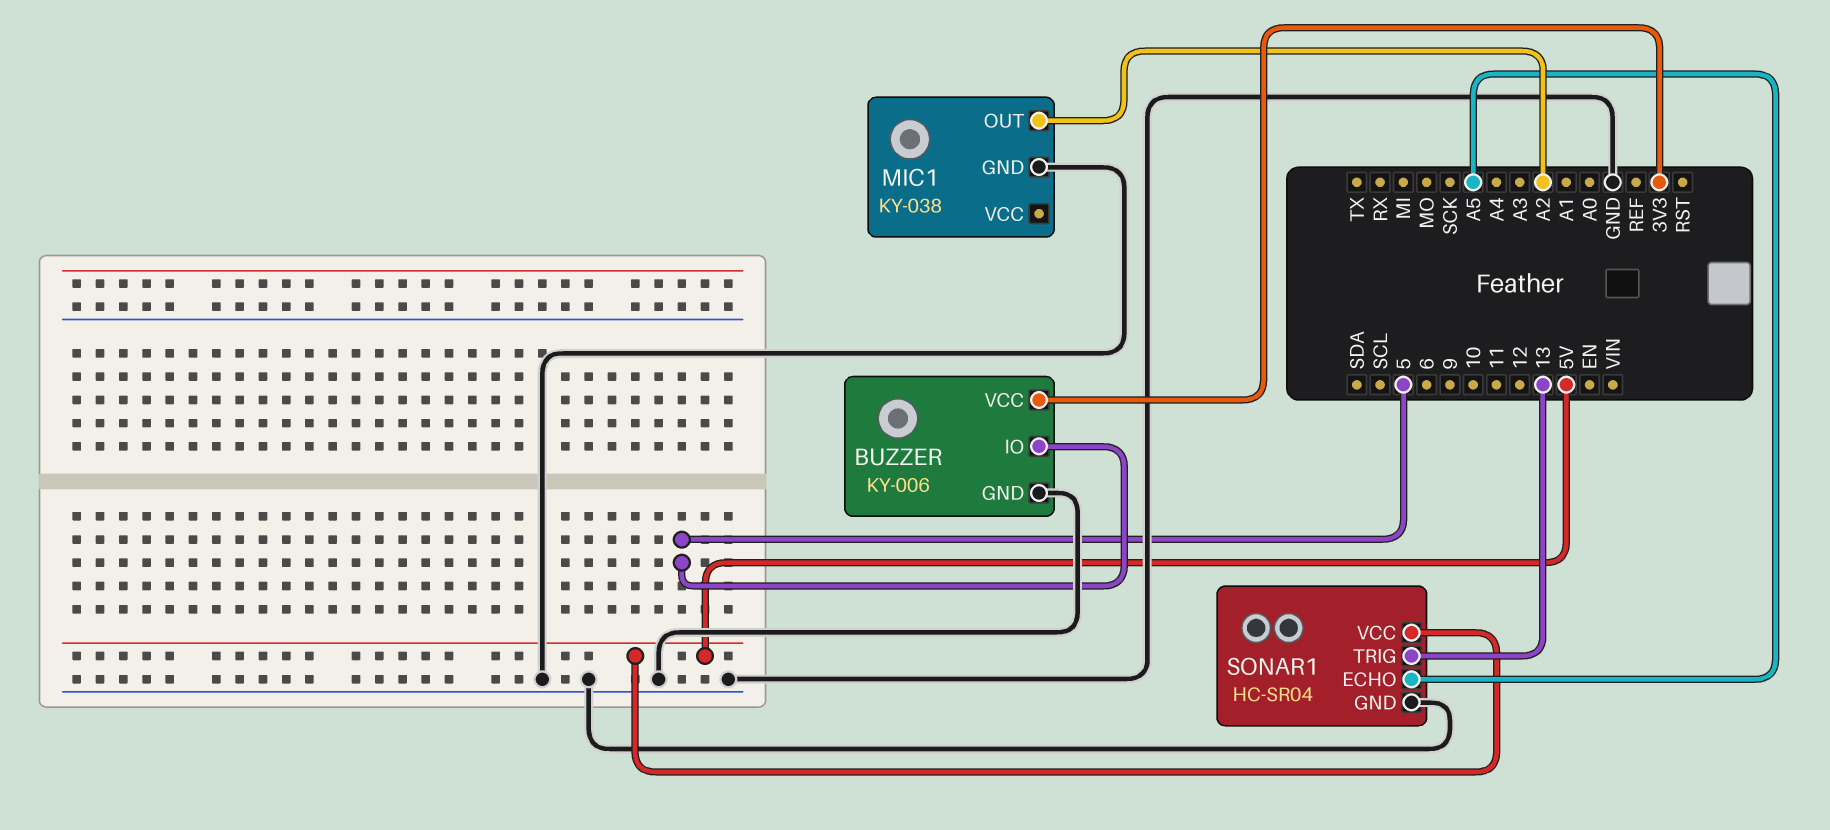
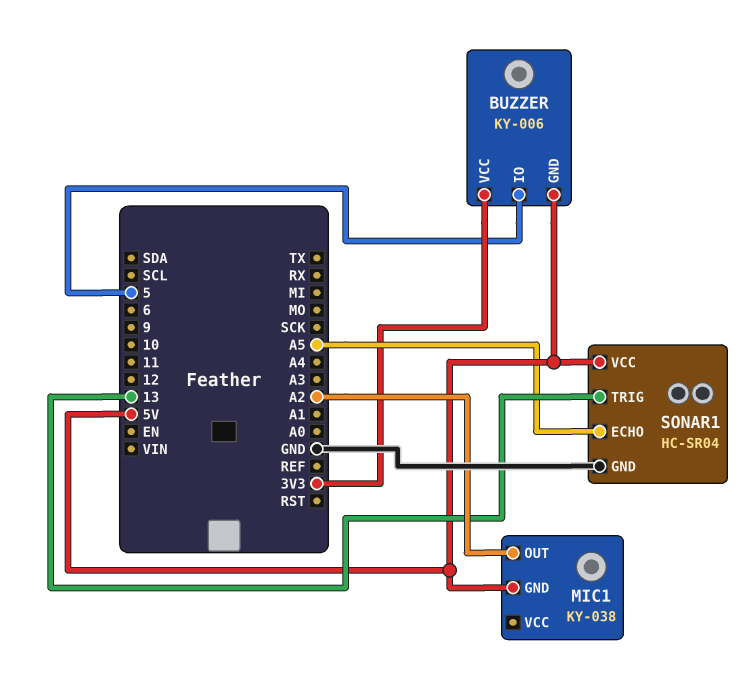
BUZZER pin GND: GND -> 5V
MIC1 pin GND: GND -> 5V

